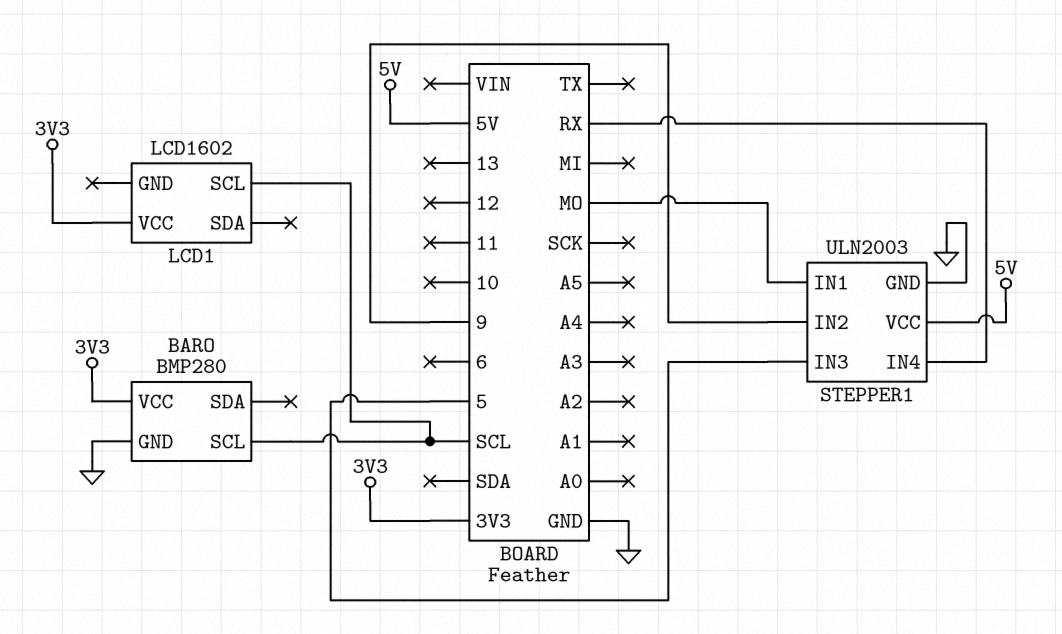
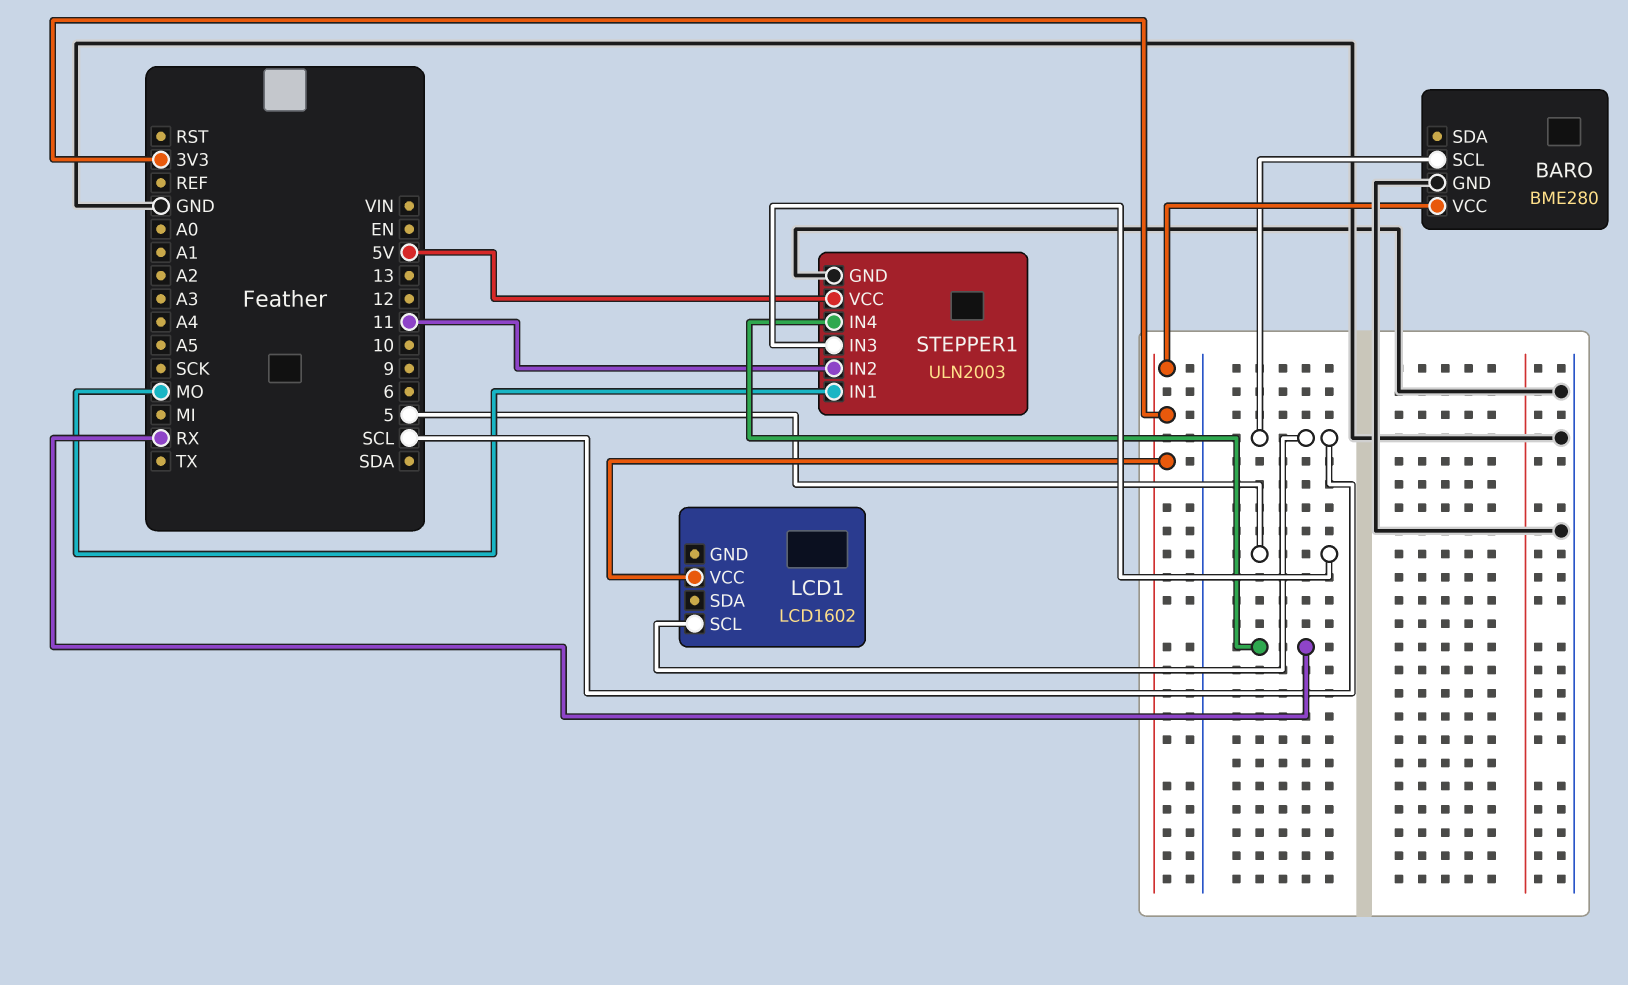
BARO: BMP280 -> BME280
STEPPER1 pin IN2: 9 -> 11

